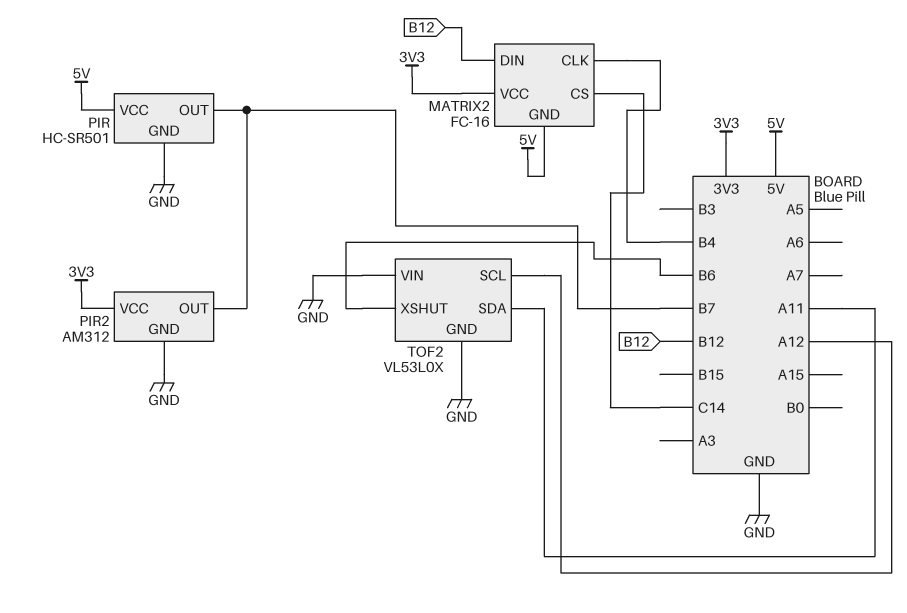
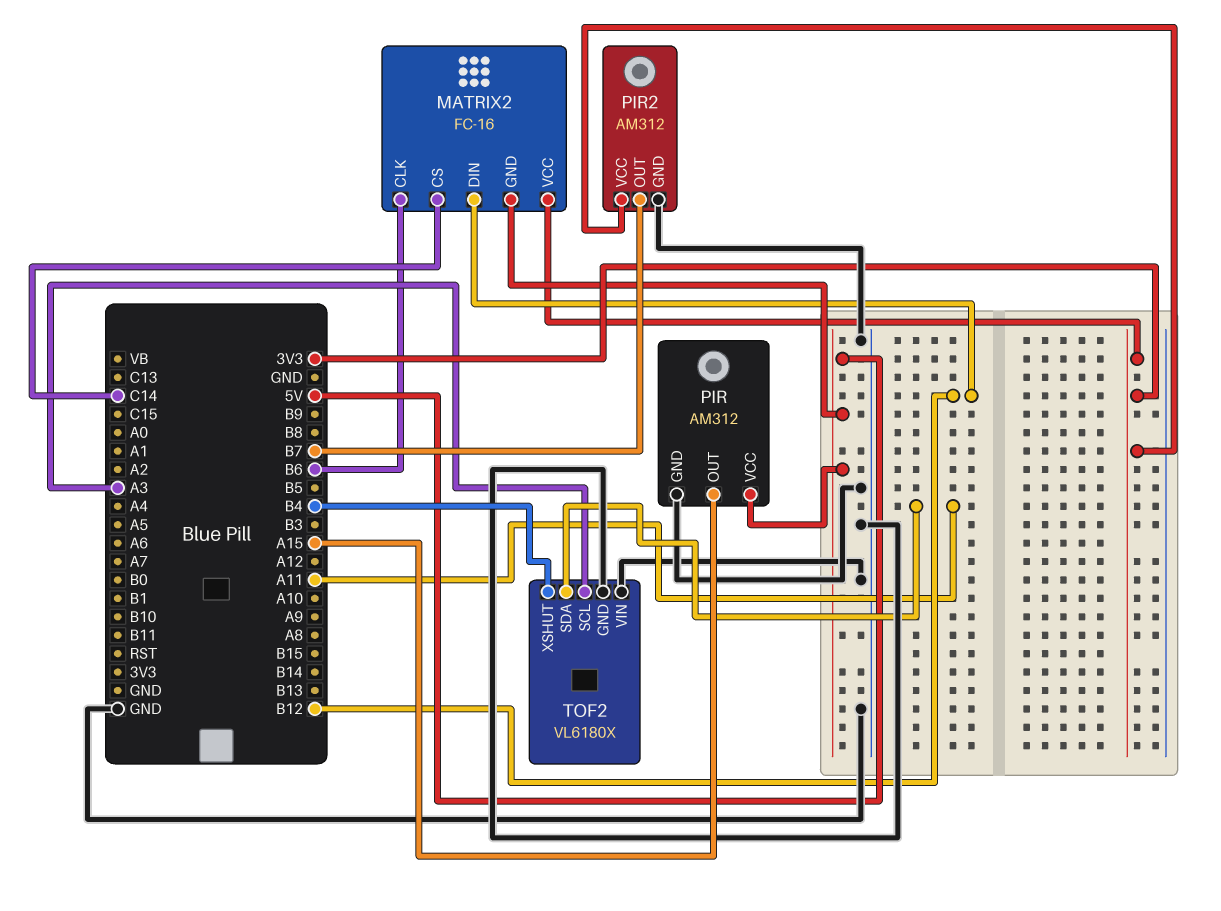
MATRIX2 pin CLK: B4 -> B6
PIR: HC-SR501 -> AM312
PIR pin OUT: B7 -> A15
TOF2: VL53L0X -> VL6180X
TOF2 pin SCL: A12 -> A3
TOF2 pin XSHUT: B6 -> B4

